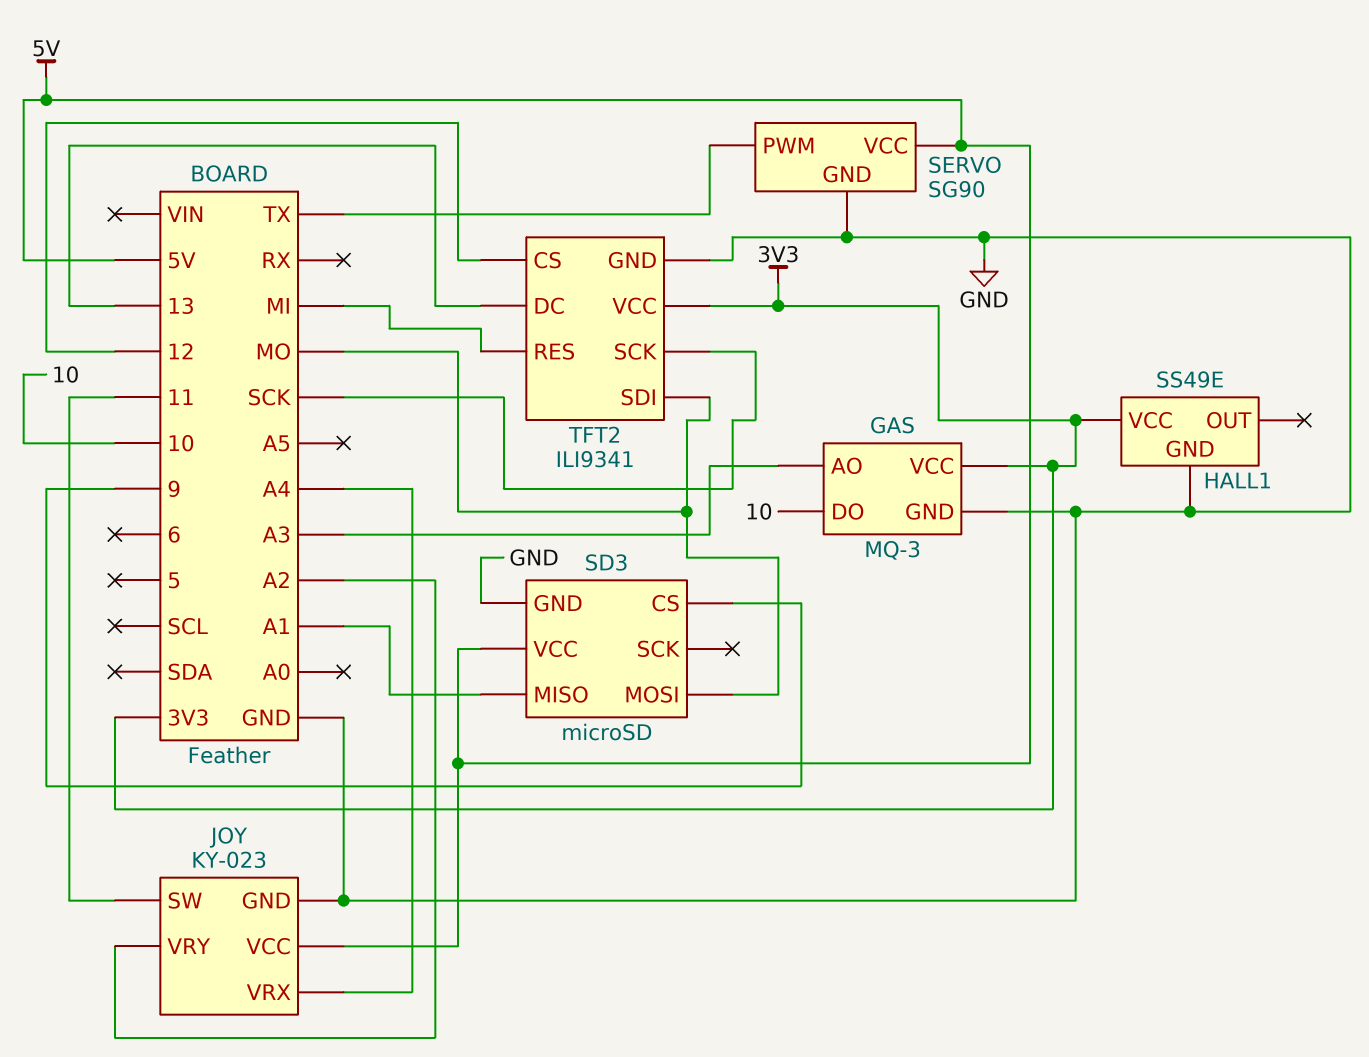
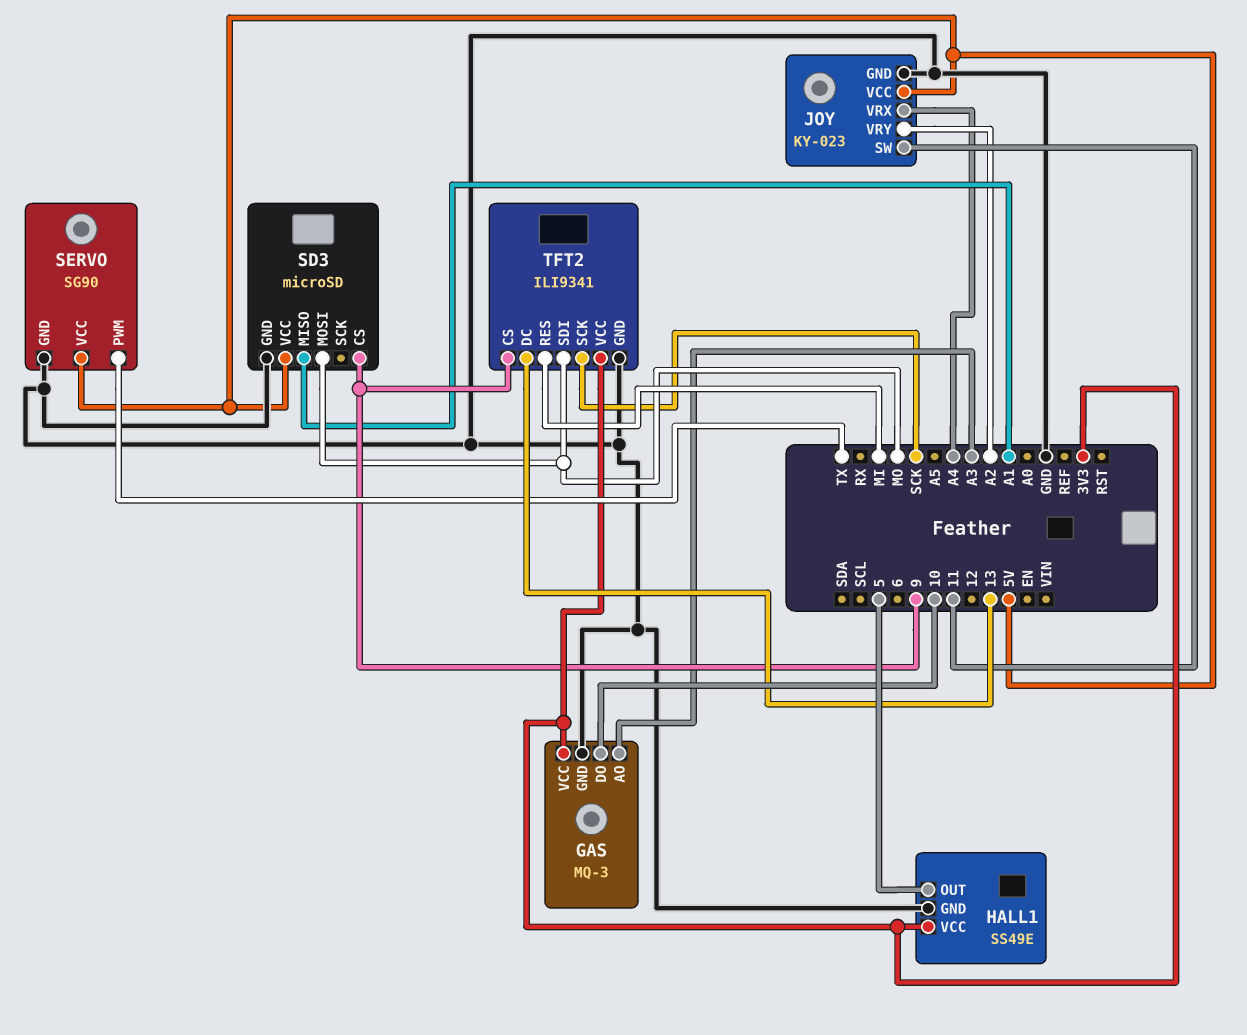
HALL1 pin OUT: none -> 5
TFT2 pin CS: 12 -> 9

